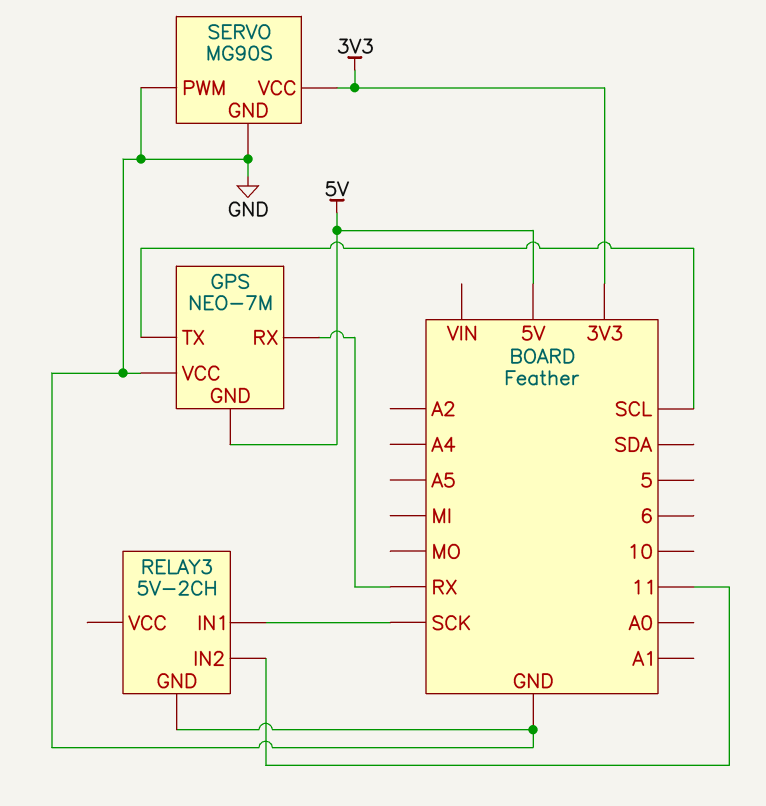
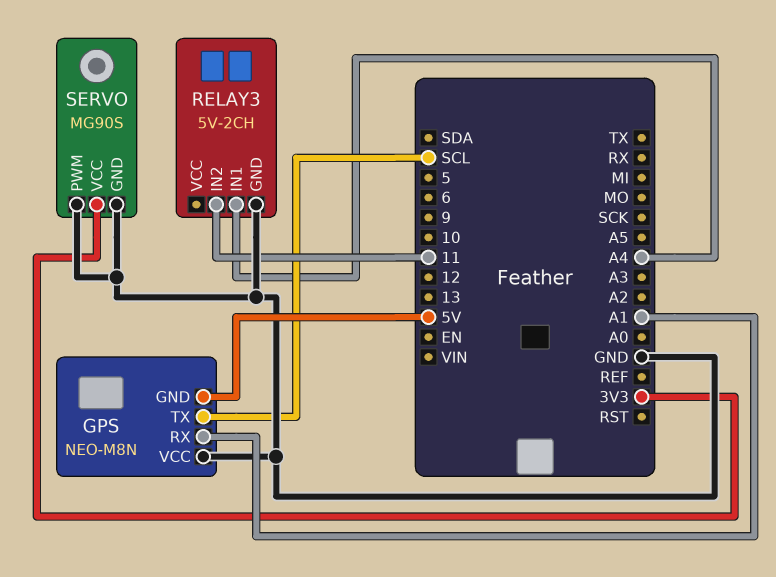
GPS: NEO-7M -> NEO-M8N
GPS pin RX: RX -> A1
RELAY3 pin IN1: SCK -> A4

